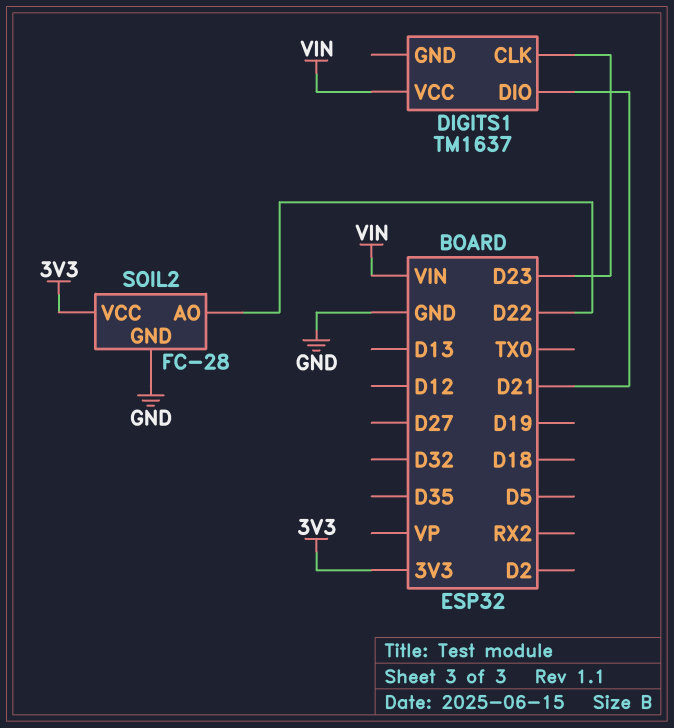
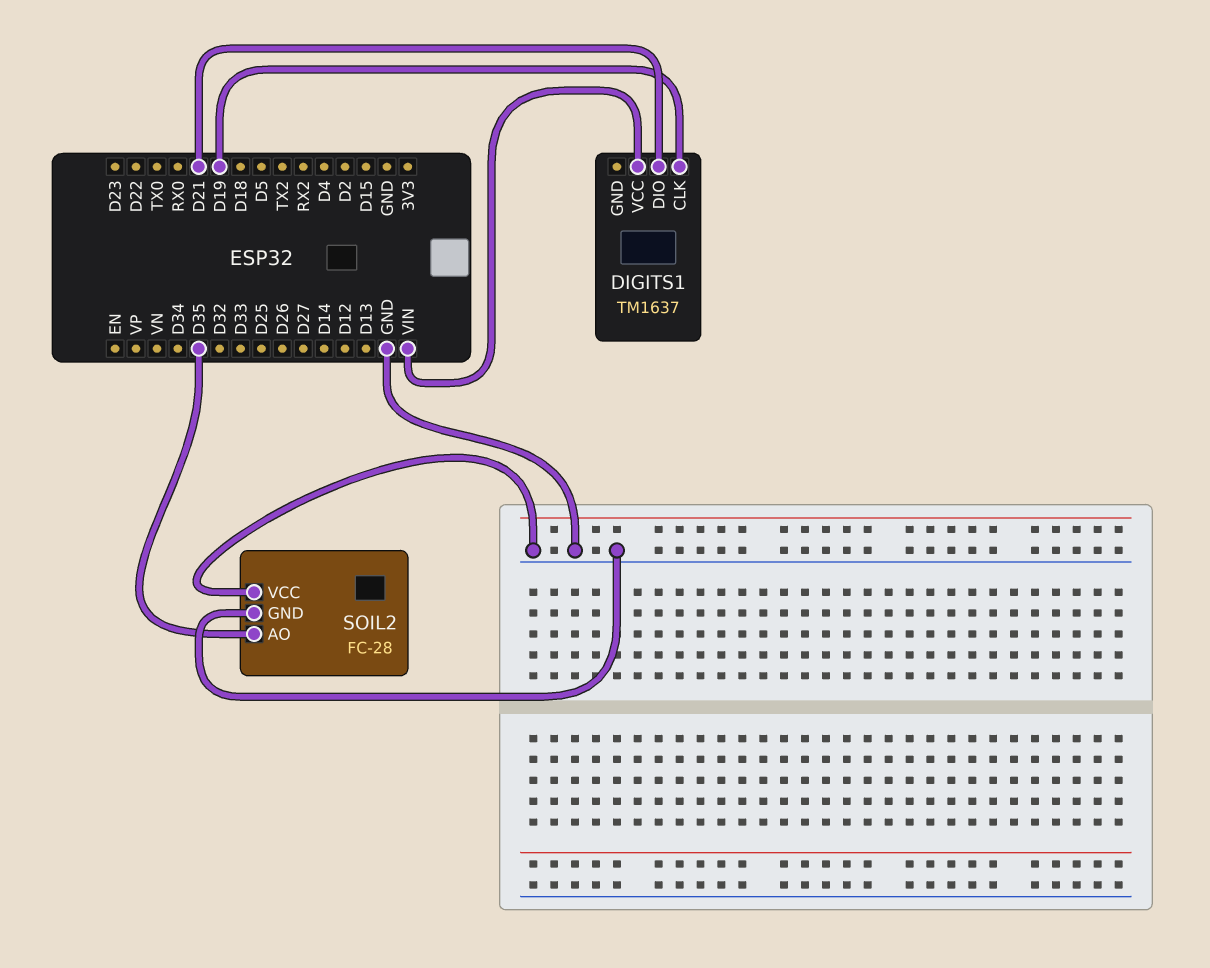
DIGITS1 pin CLK: D23 -> D19
SOIL2 pin AO: D22 -> D35
SOIL2 pin VCC: 3V3 -> GND

